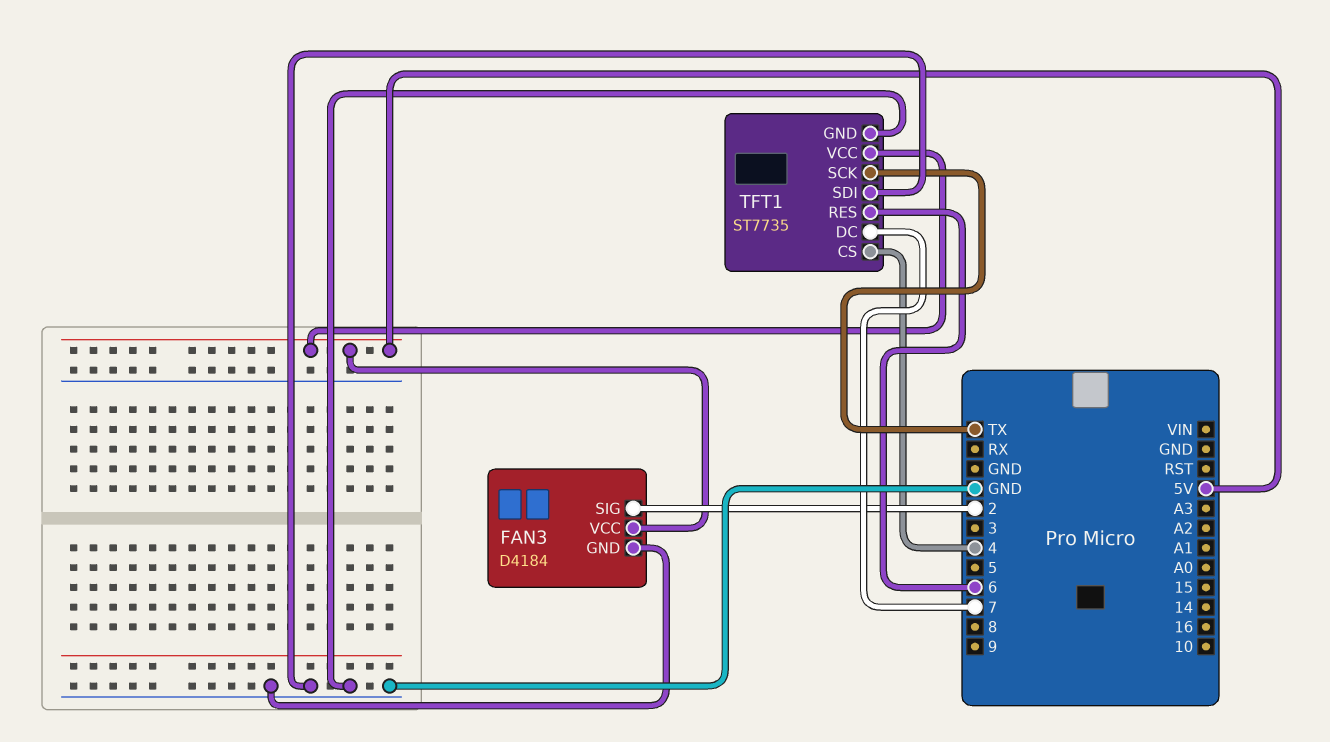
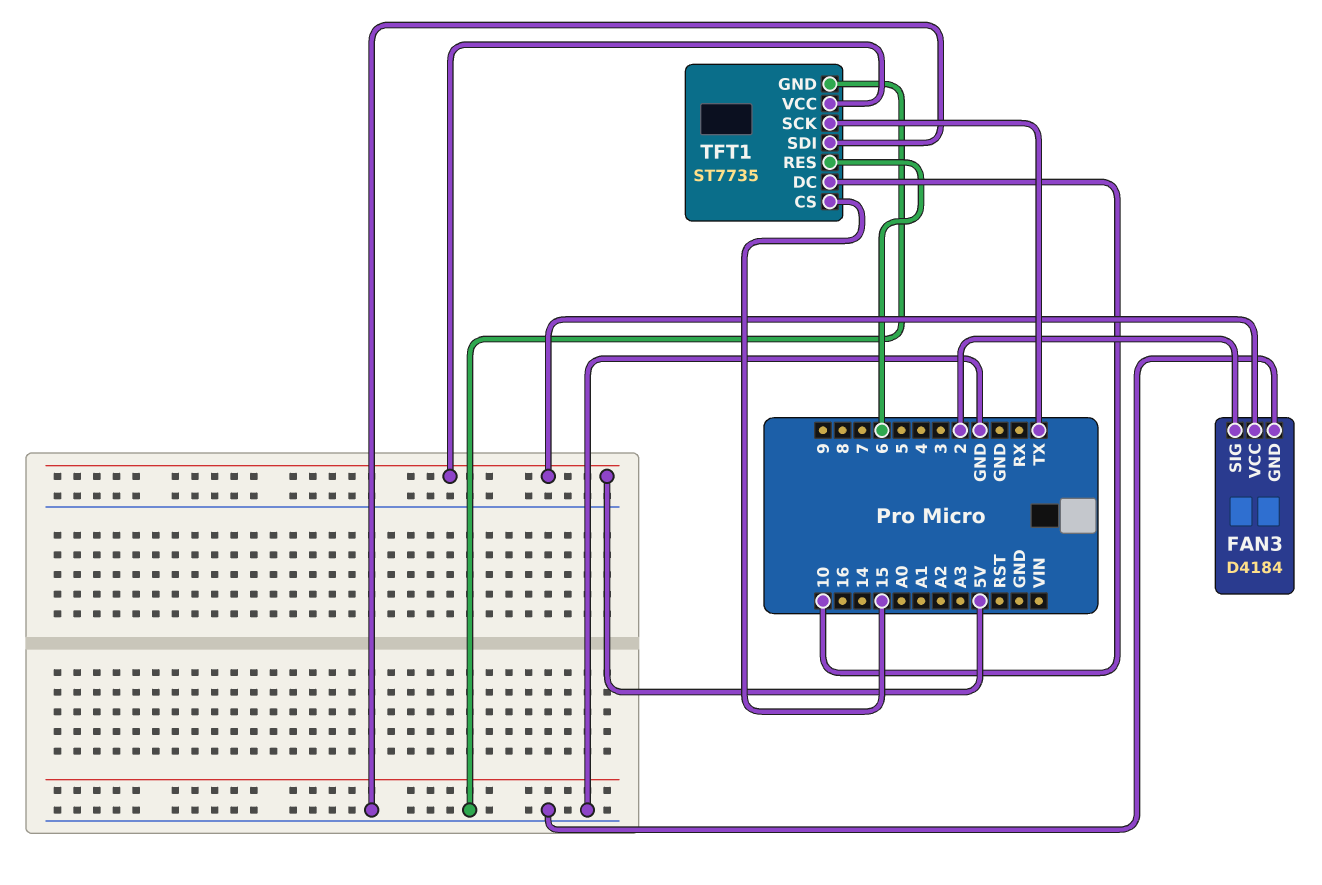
TFT1 pin CS: 4 -> 15
TFT1 pin DC: 7 -> 10

